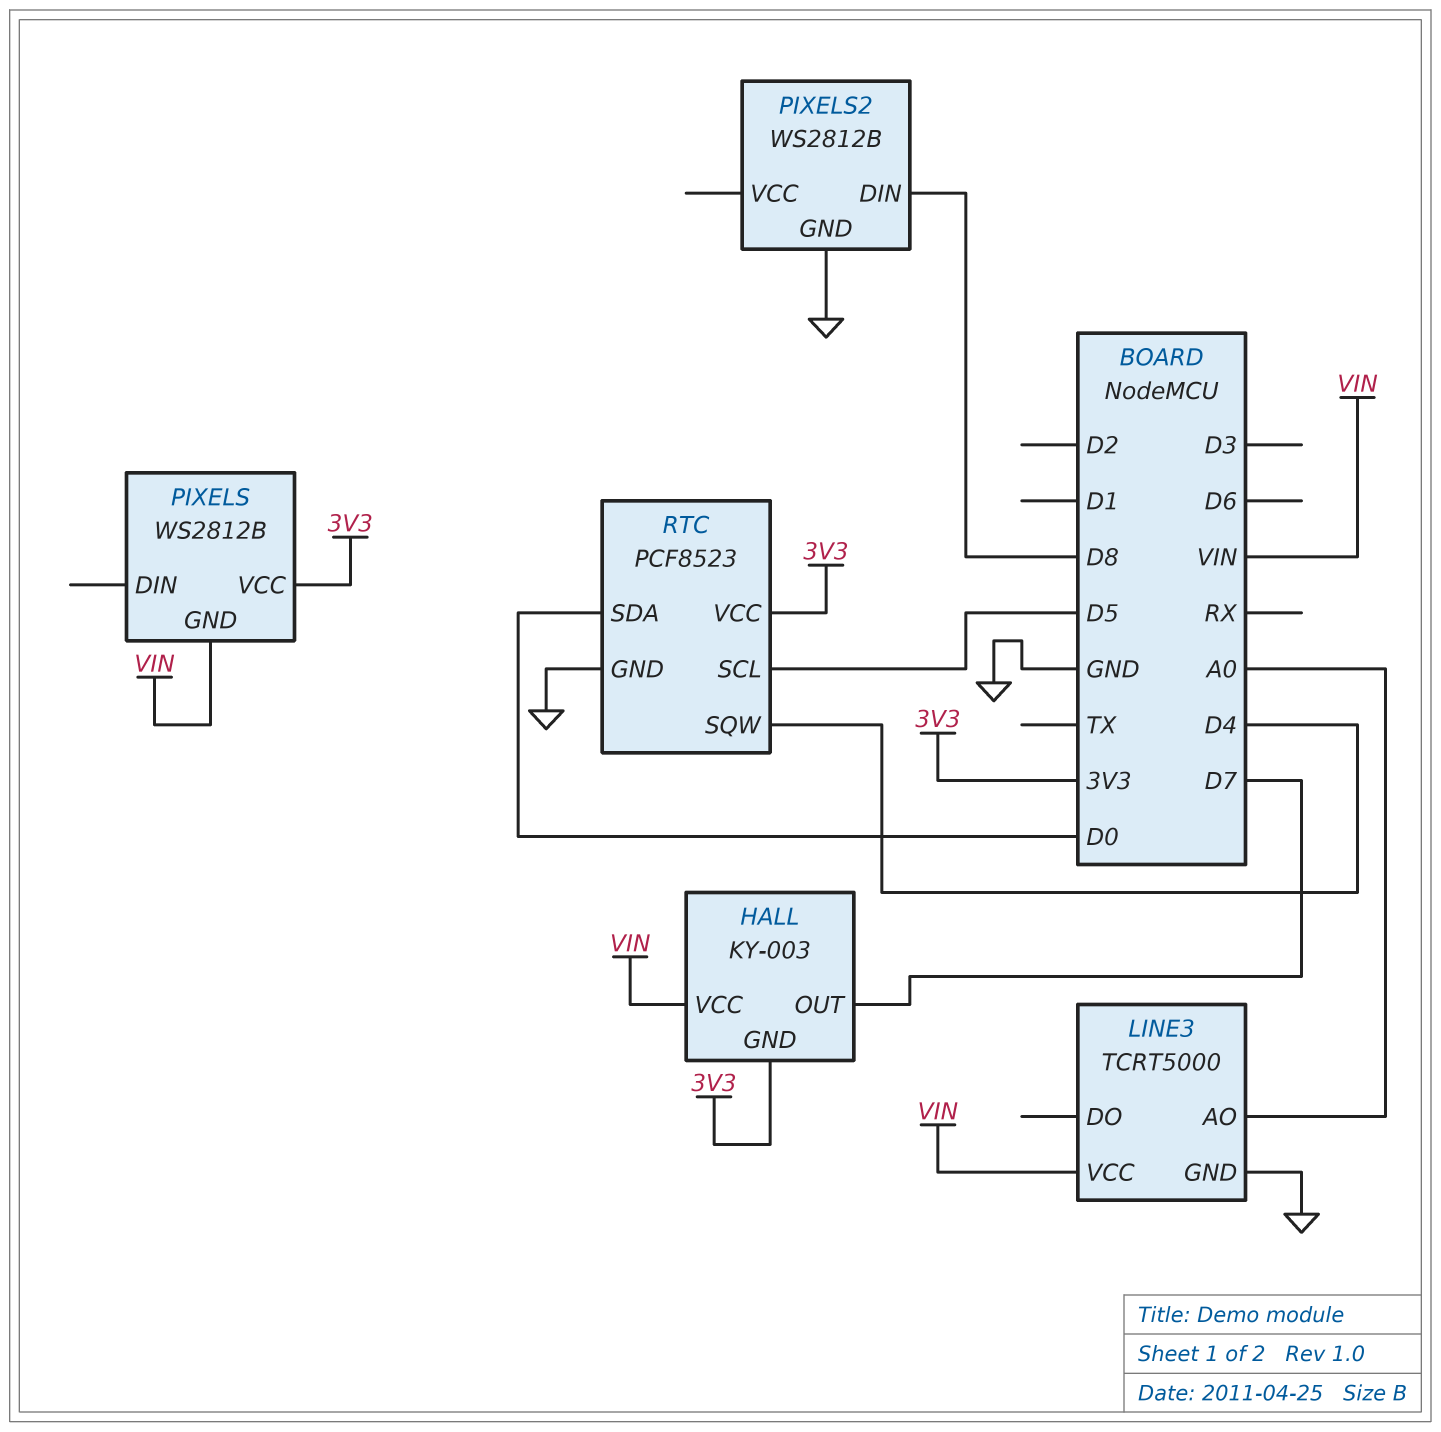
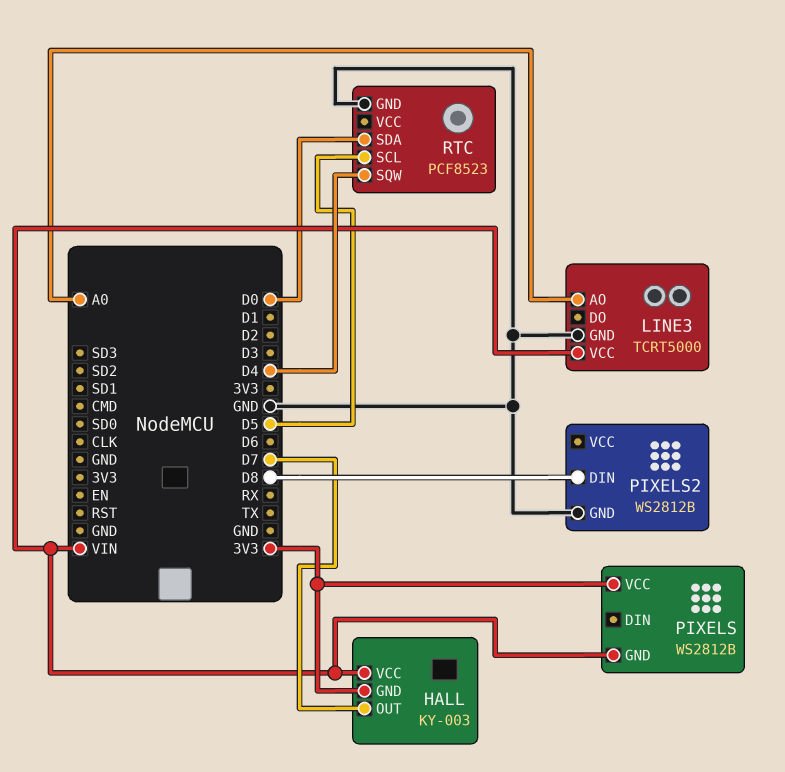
RTC pin VCC: 3V3 -> none

